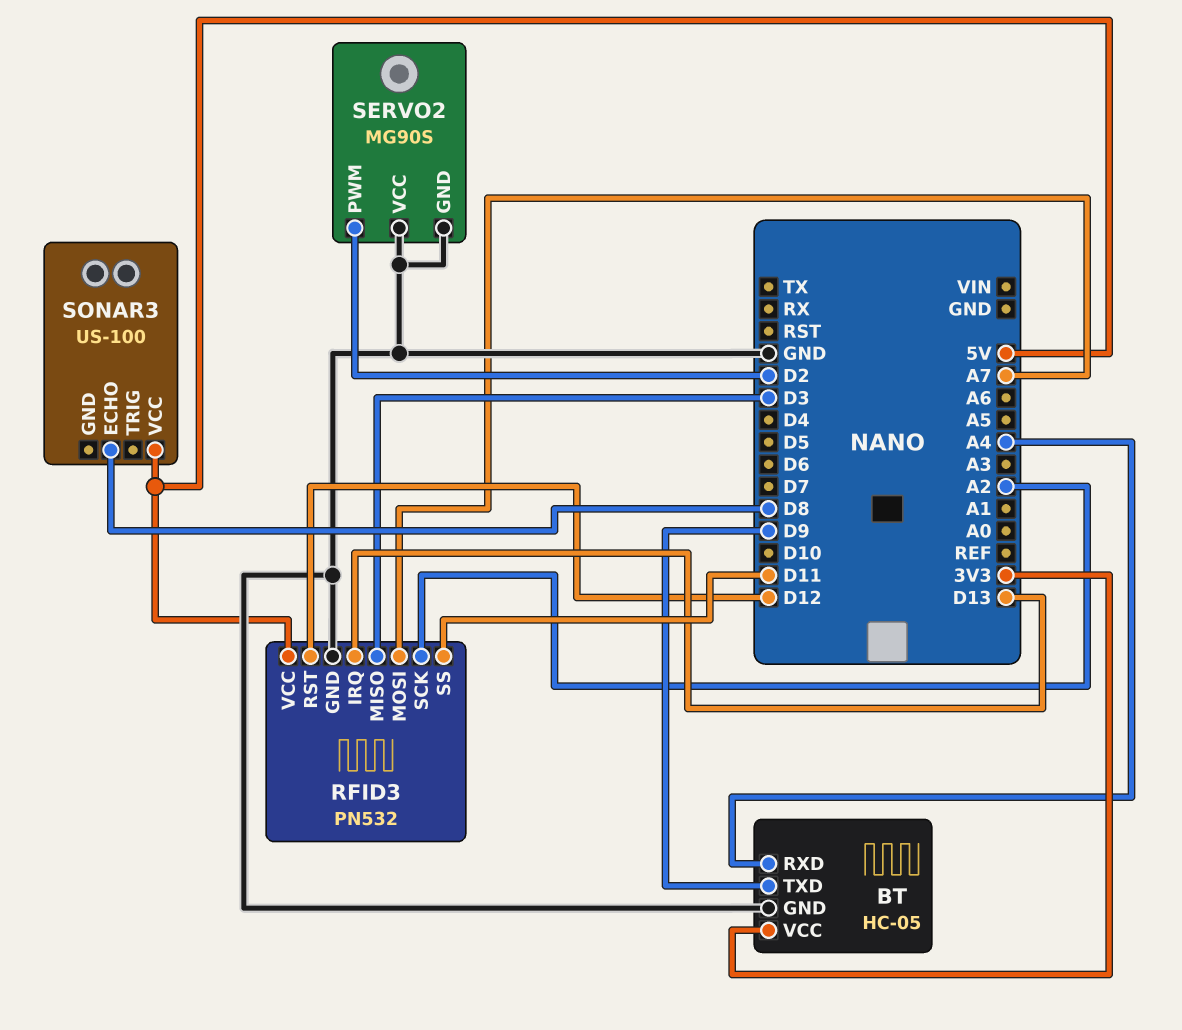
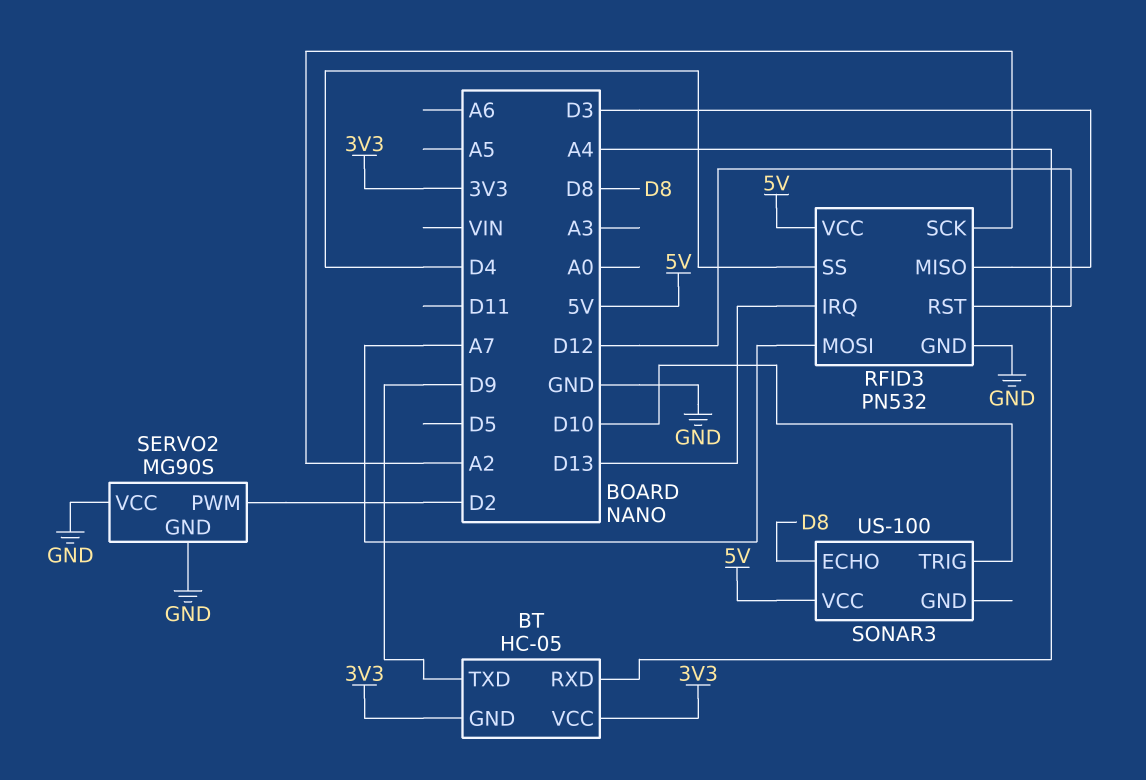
BT pin GND: GND -> 3V3
RFID3 pin SS: D11 -> D4
SONAR3 pin TRIG: none -> D10

